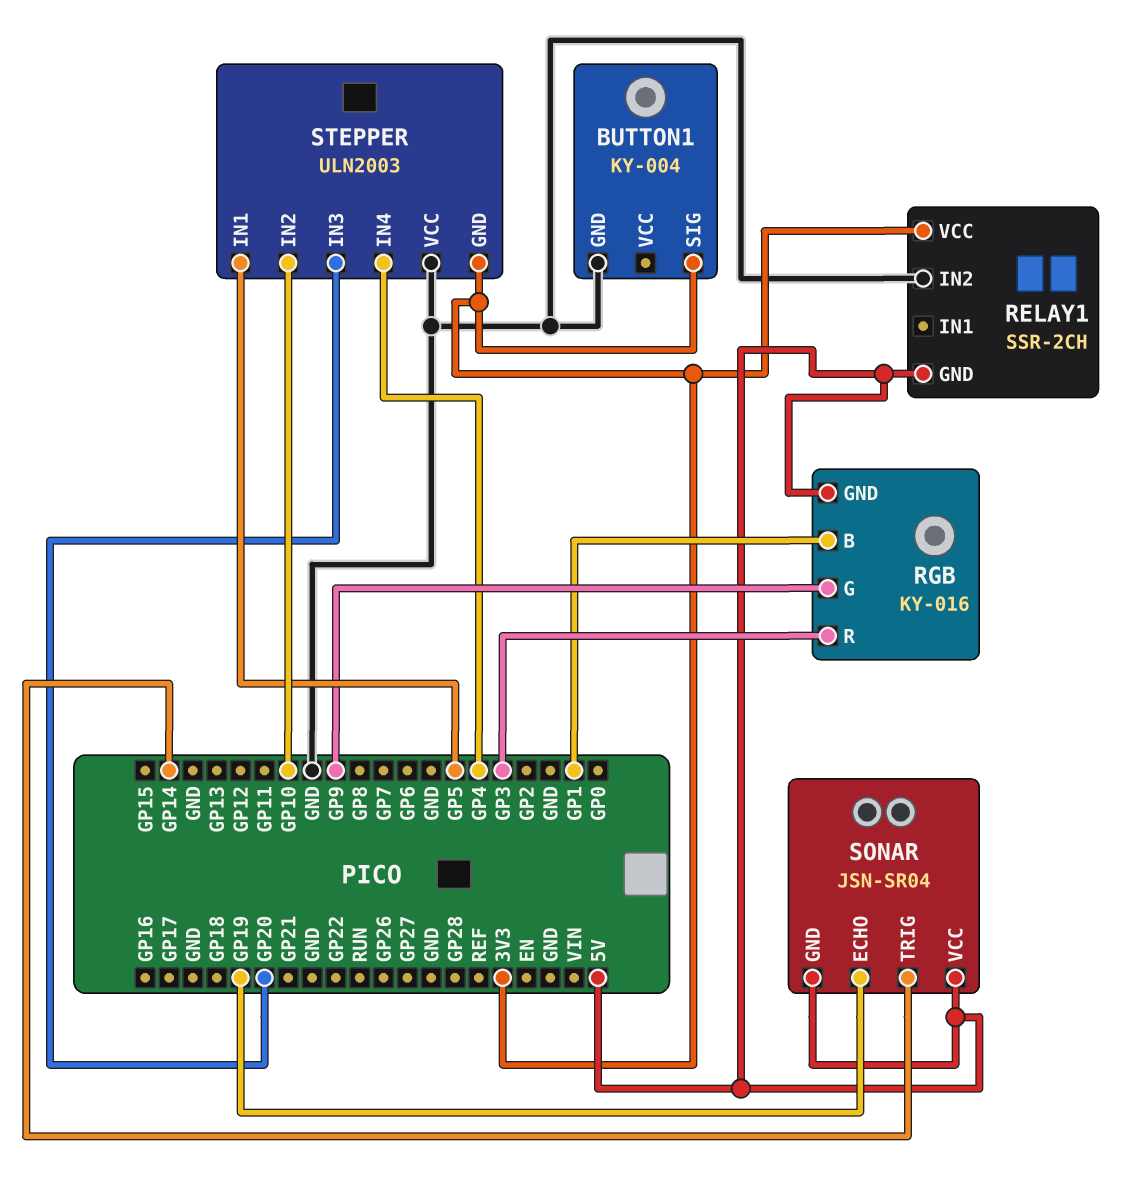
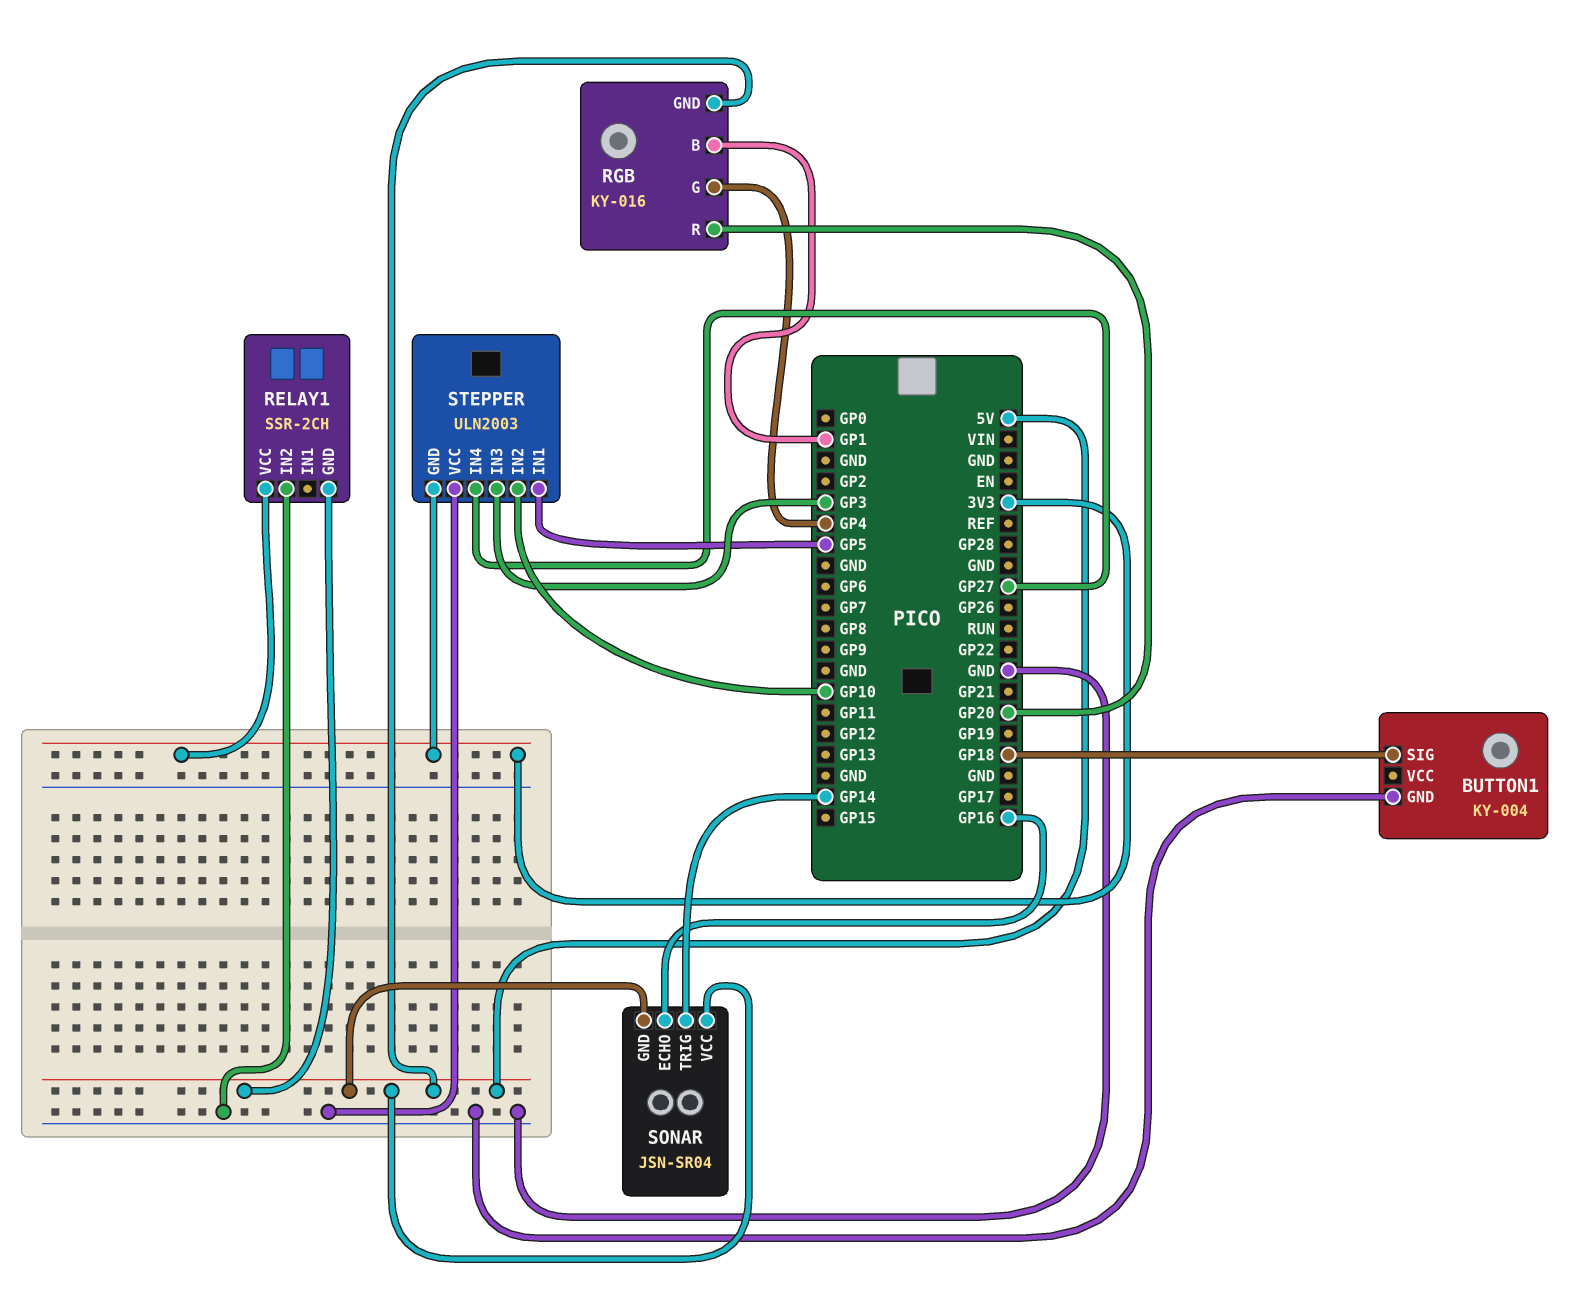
BUTTON1 pin SIG: 3V3 -> GP18
RGB pin G: GP9 -> GP4
RGB pin R: GP3 -> GP20
SONAR pin ECHO: GP19 -> GP16
STEPPER pin IN3: GP20 -> GP3
STEPPER pin IN4: GP4 -> GP27

